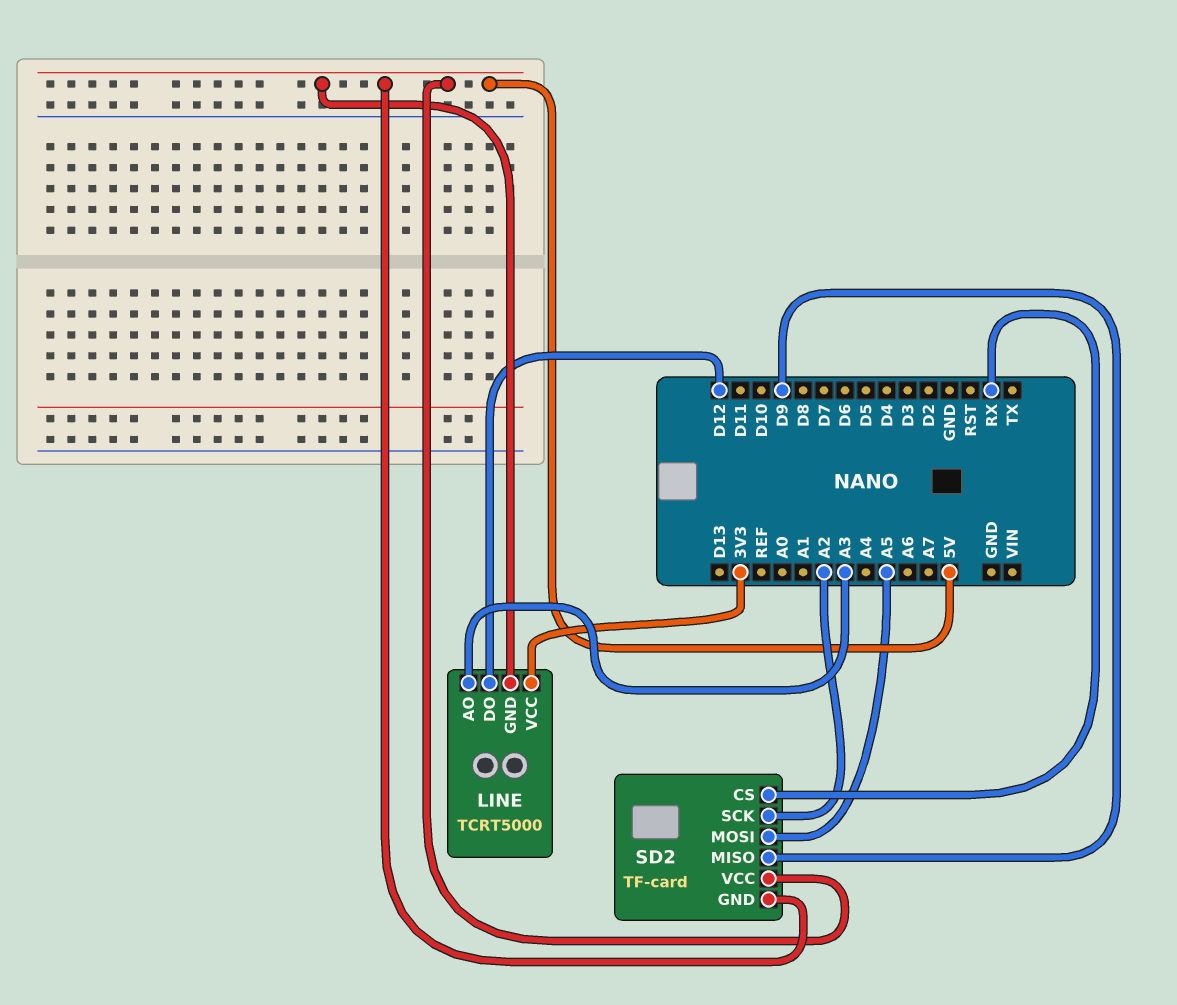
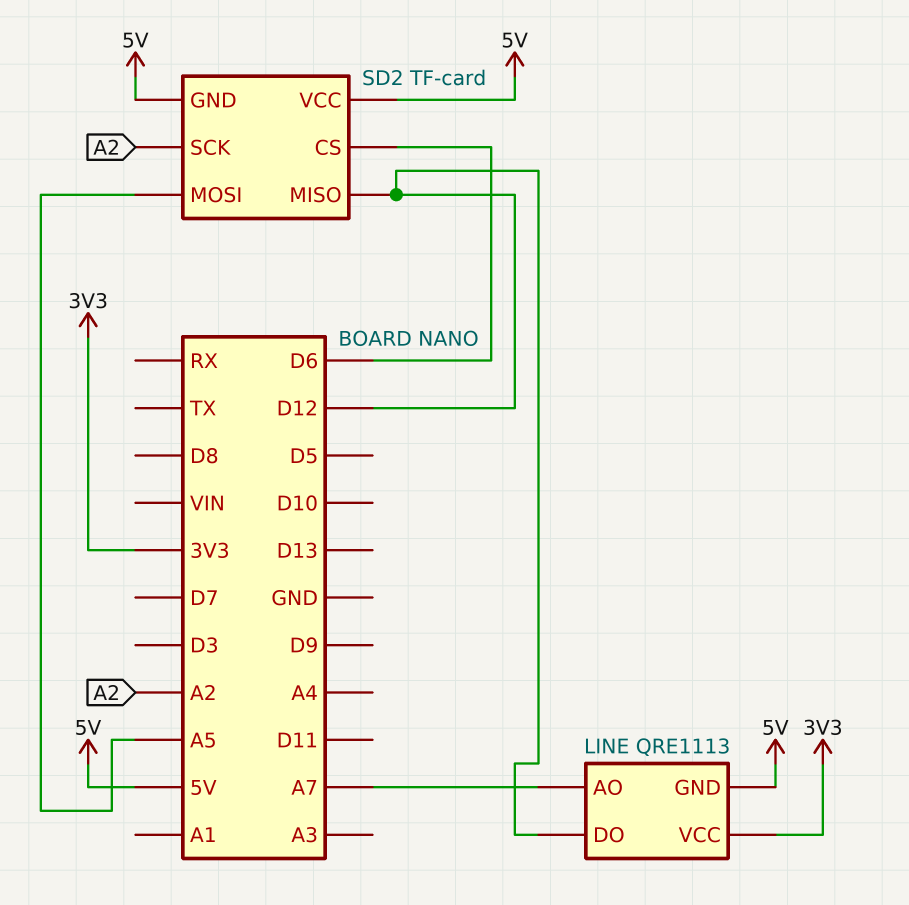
LINE: TCRT5000 -> QRE1113
LINE pin AO: A3 -> A7
SD2 pin CS: RX -> D6
SD2 pin MISO: D9 -> D12

